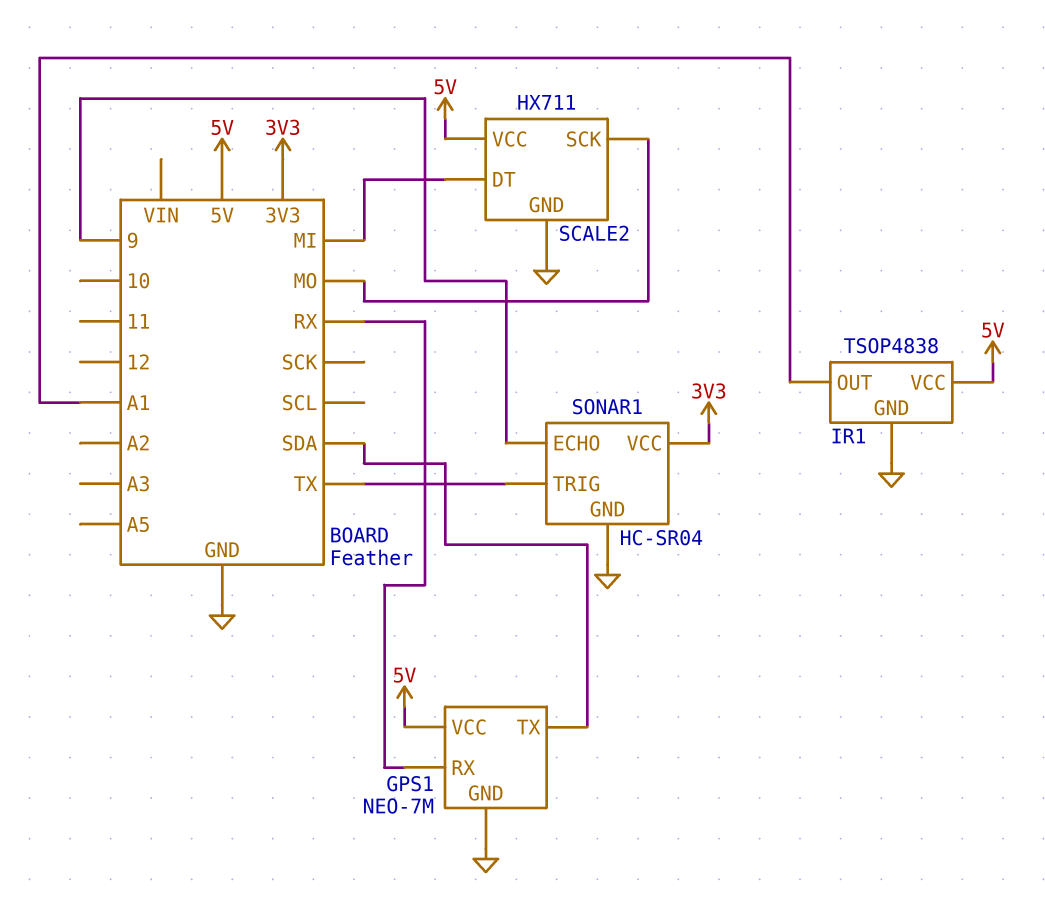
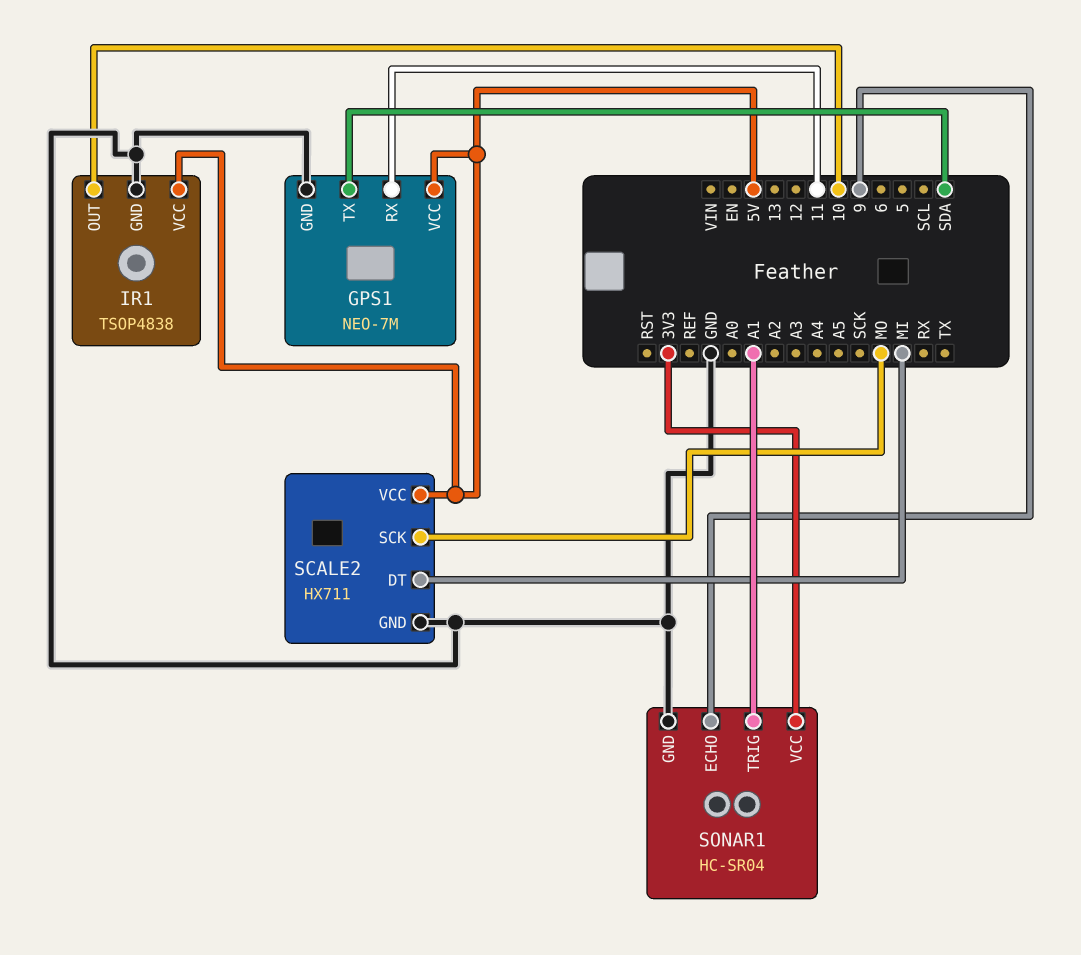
GPS1 pin RX: RX -> 11
IR1 pin OUT: A1 -> 10
SONAR1 pin TRIG: TX -> A1

